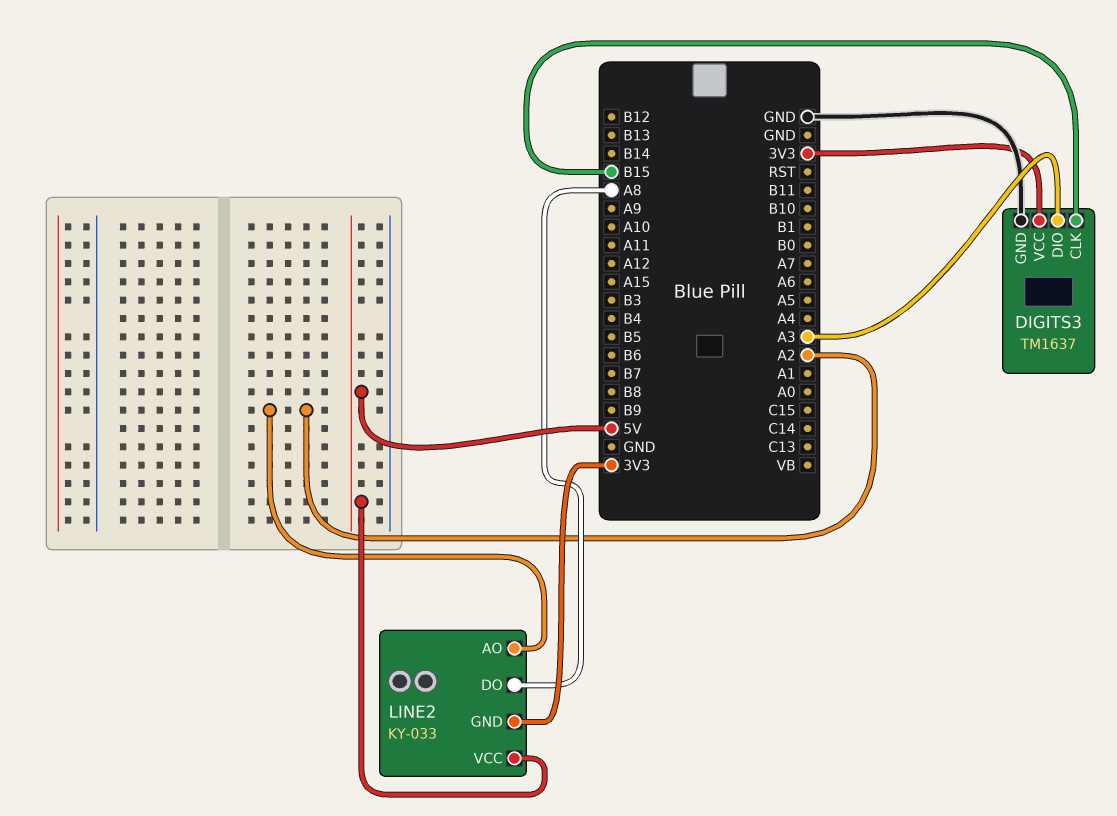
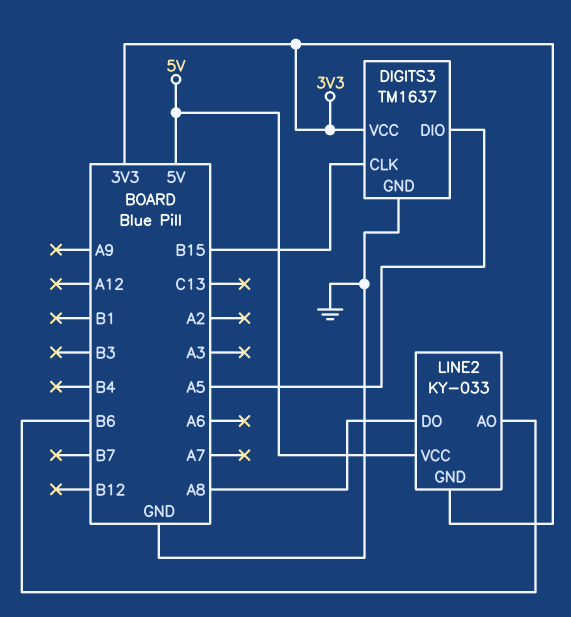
DIGITS3 pin DIO: A3 -> A5
LINE2 pin AO: A2 -> B6

